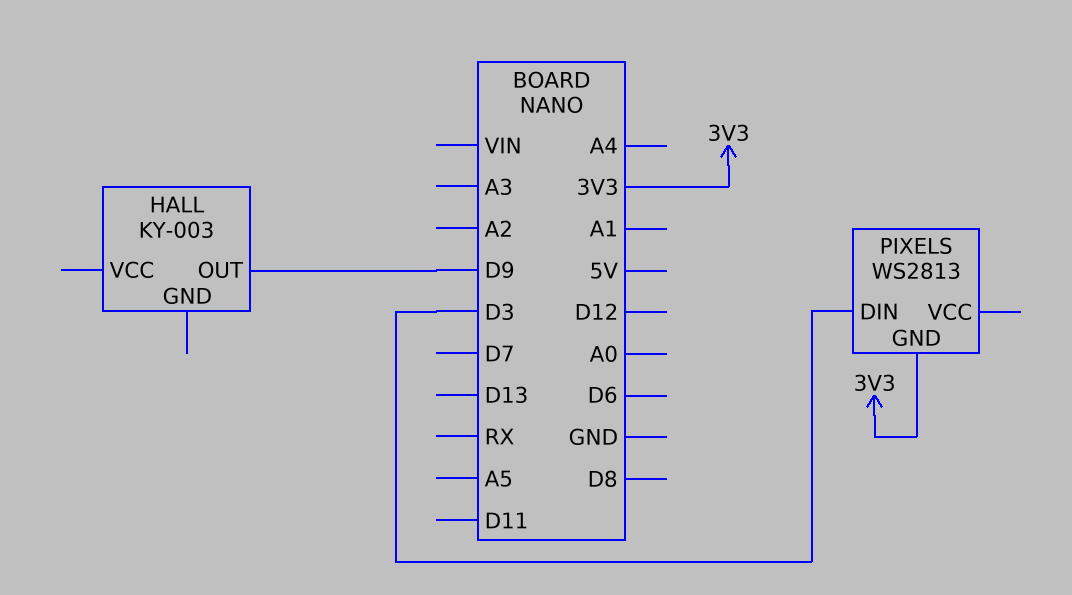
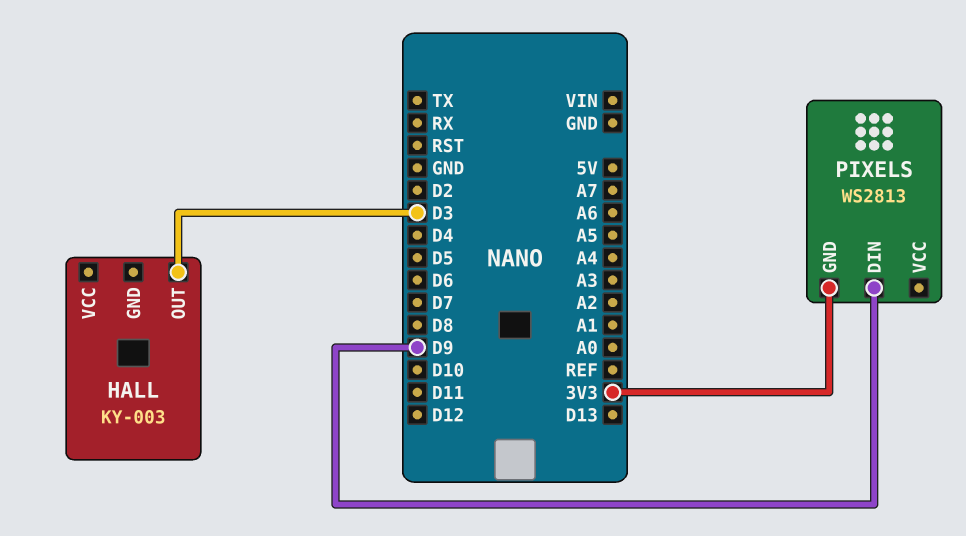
HALL pin OUT: D9 -> D3
PIXELS pin DIN: D3 -> D9

